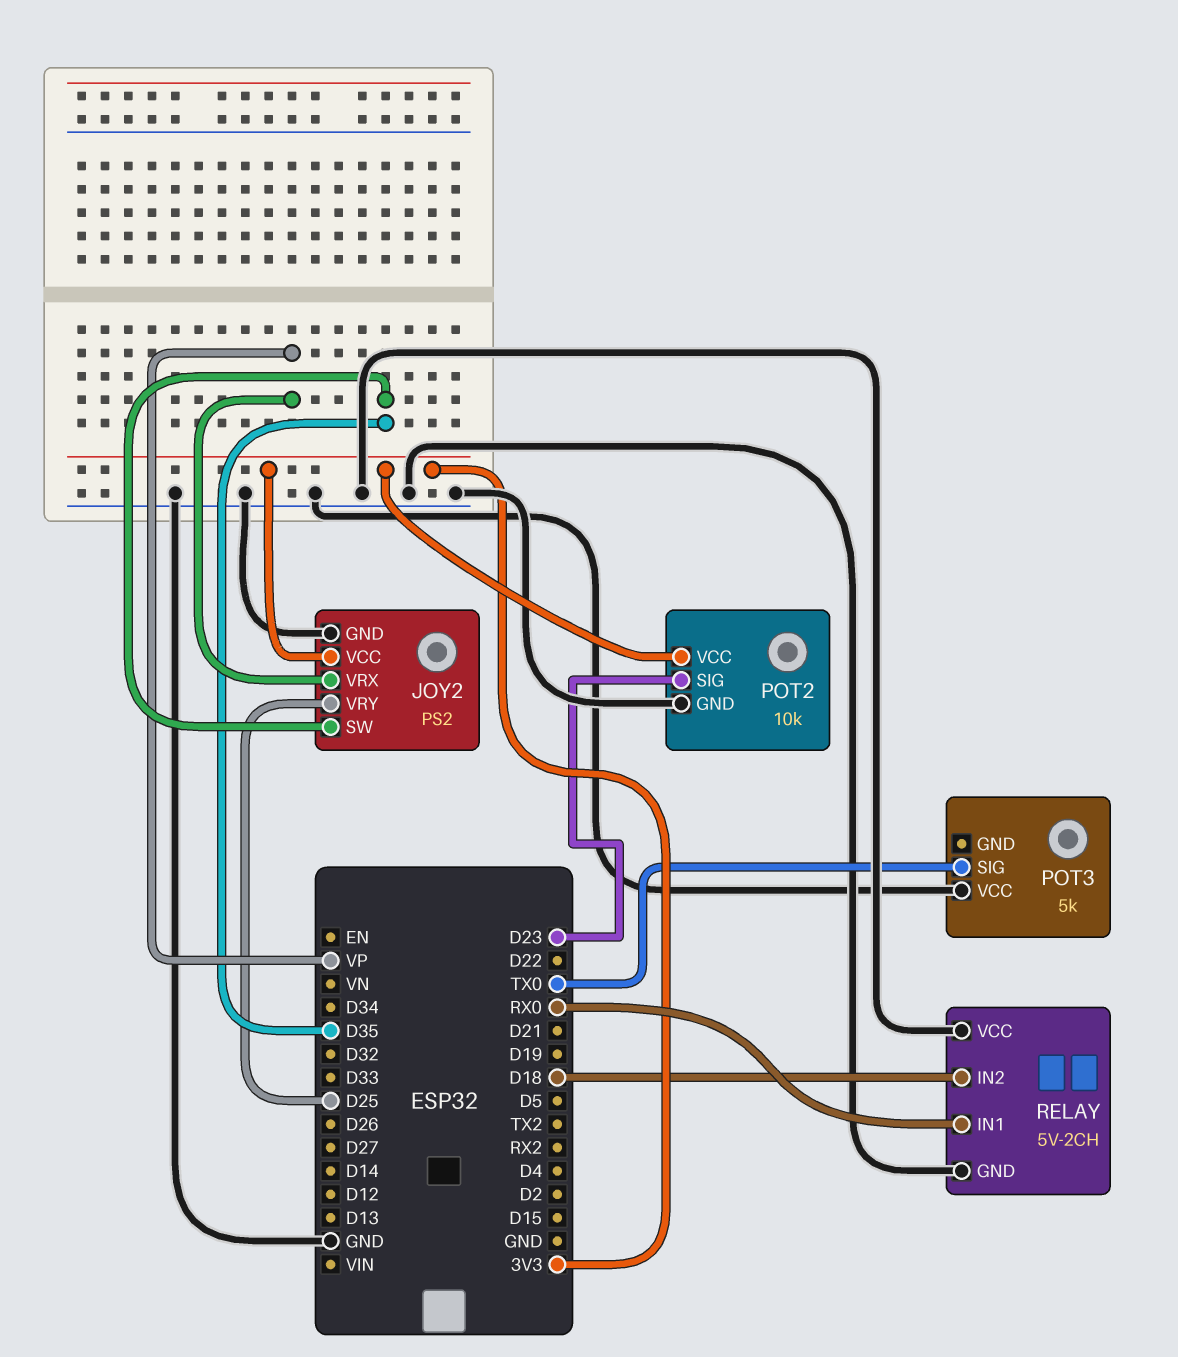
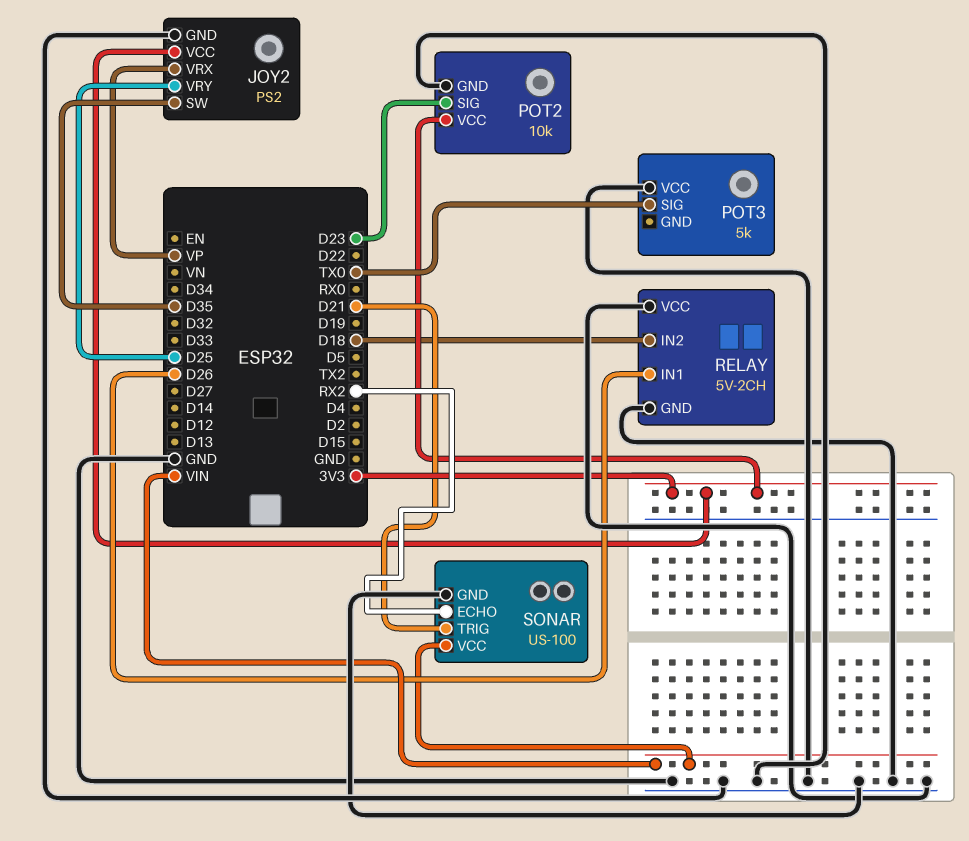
RELAY pin IN1: RX0 -> D26
SONAR: none -> US-100
SONAR pin ECHO: none -> RX2
SONAR pin GND: none -> GND
SONAR pin TRIG: none -> D21
SONAR pin VCC: none -> VIN

